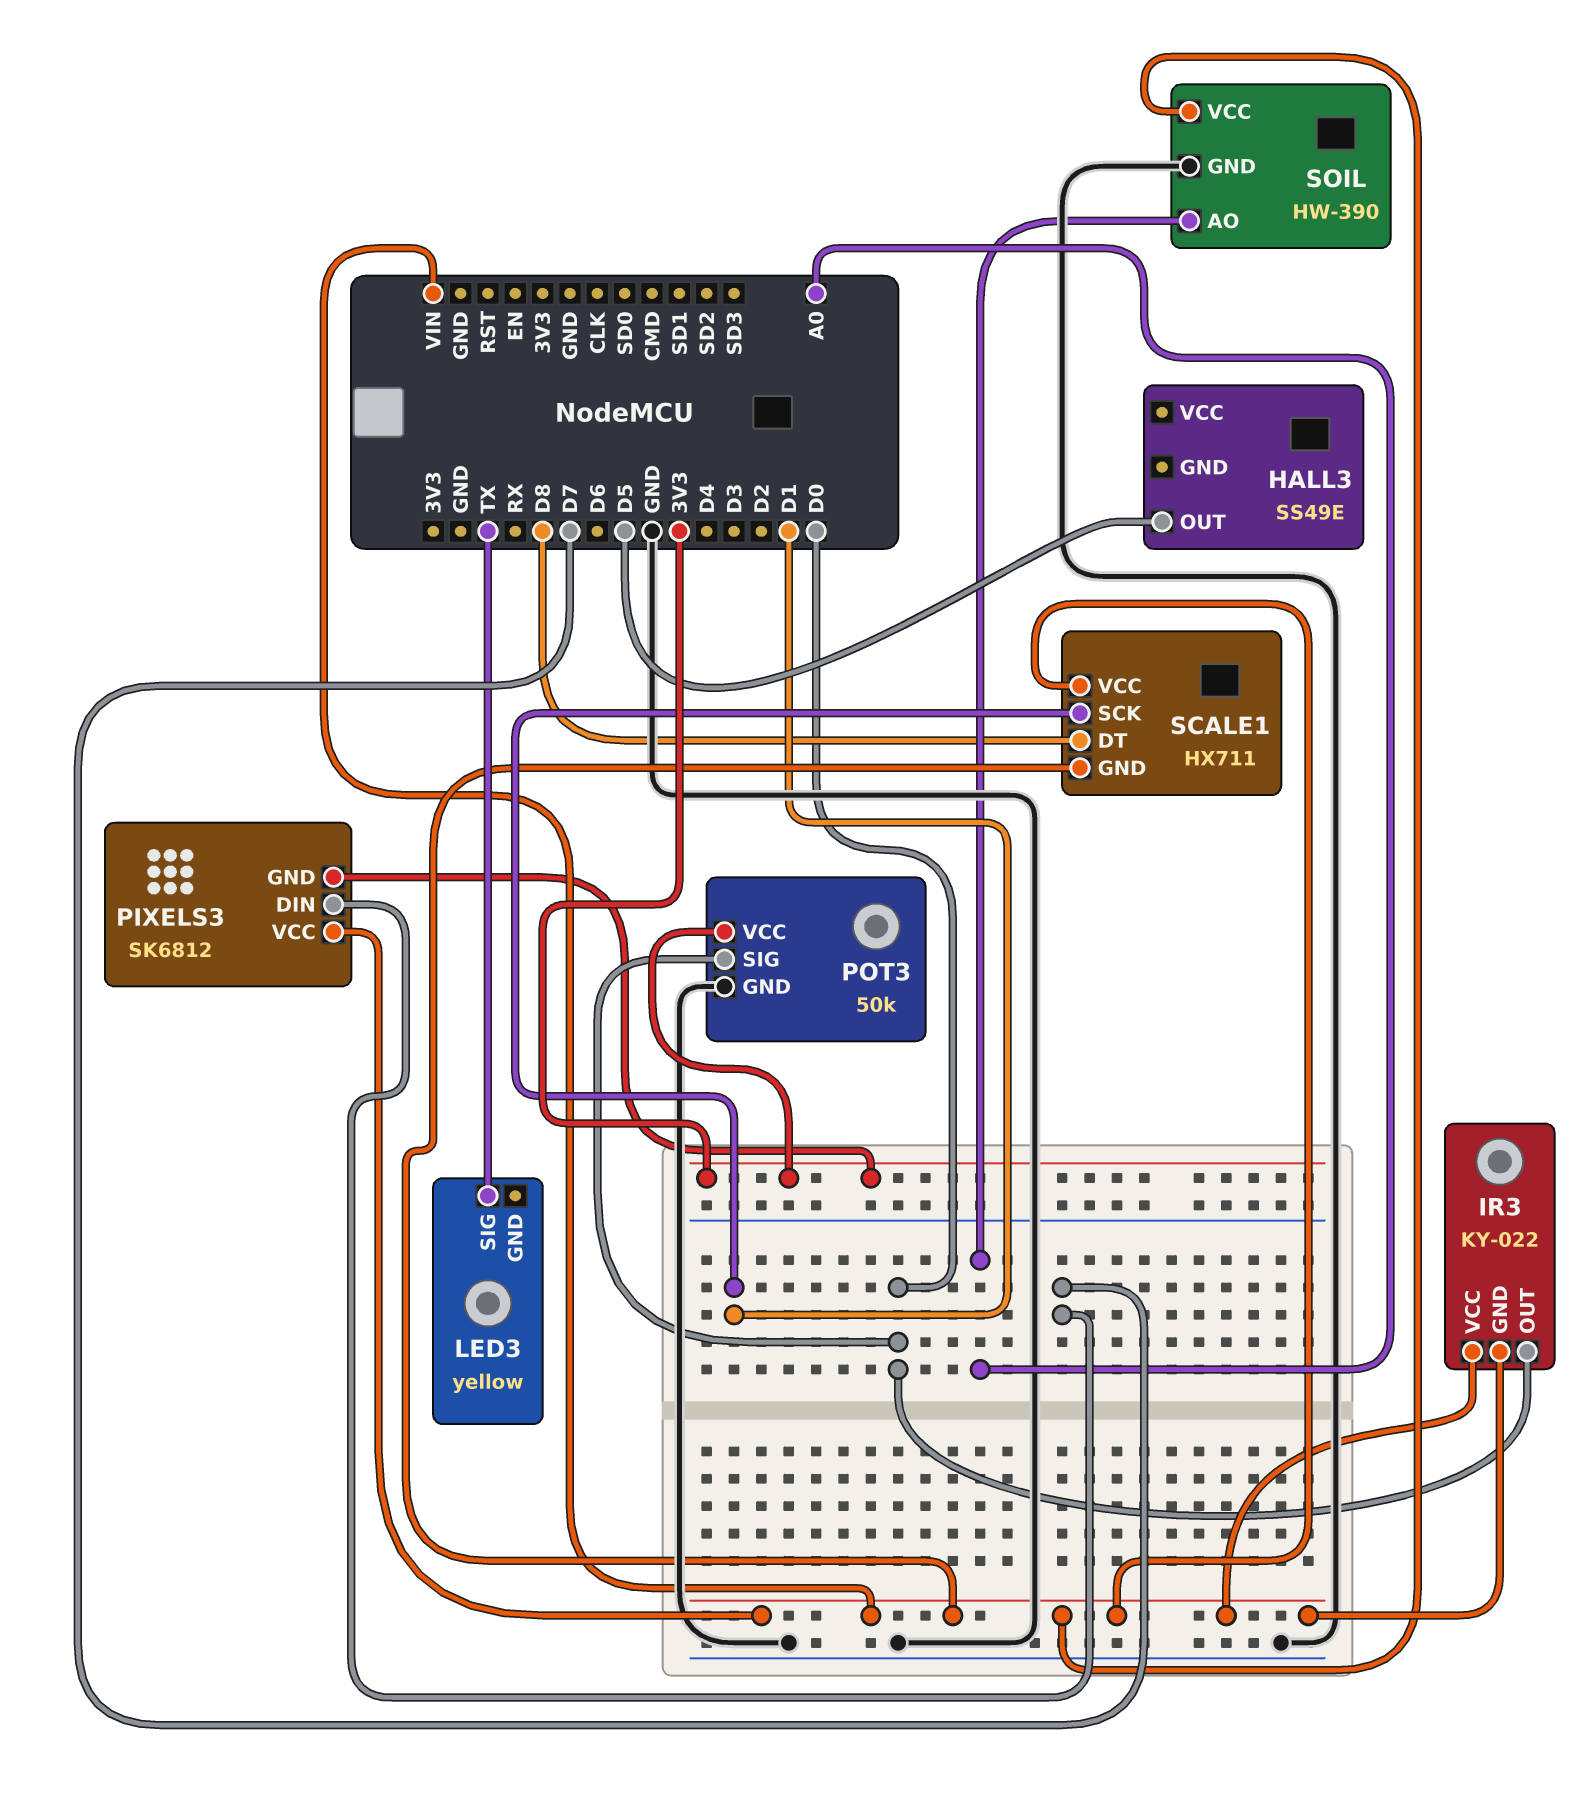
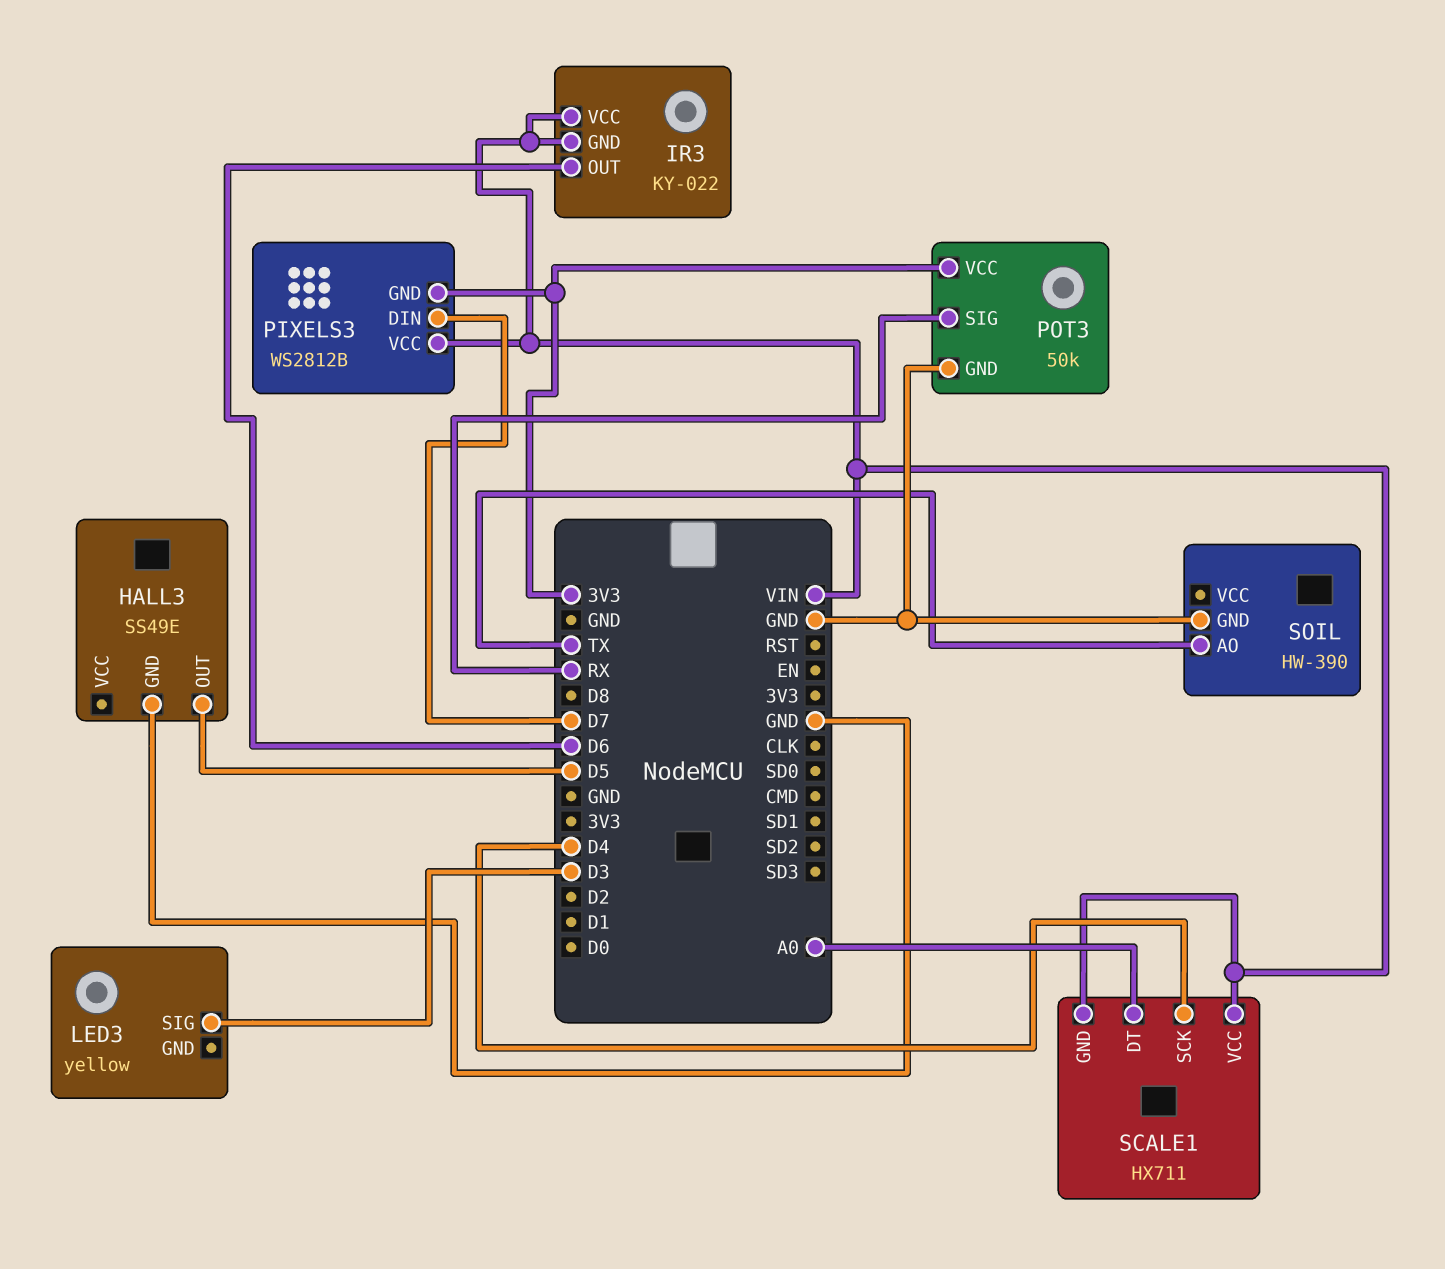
HALL3 pin GND: none -> GND
IR3 pin OUT: D0 -> D6
LED3 pin SIG: TX -> D3
PIXELS3: SK6812 -> WS2812B
POT3 pin SIG: D0 -> RX
SCALE1 pin DT: D8 -> A0
SCALE1 pin SCK: D1 -> D4
SOIL pin AO: A0 -> TX
SOIL pin VCC: VIN -> none

